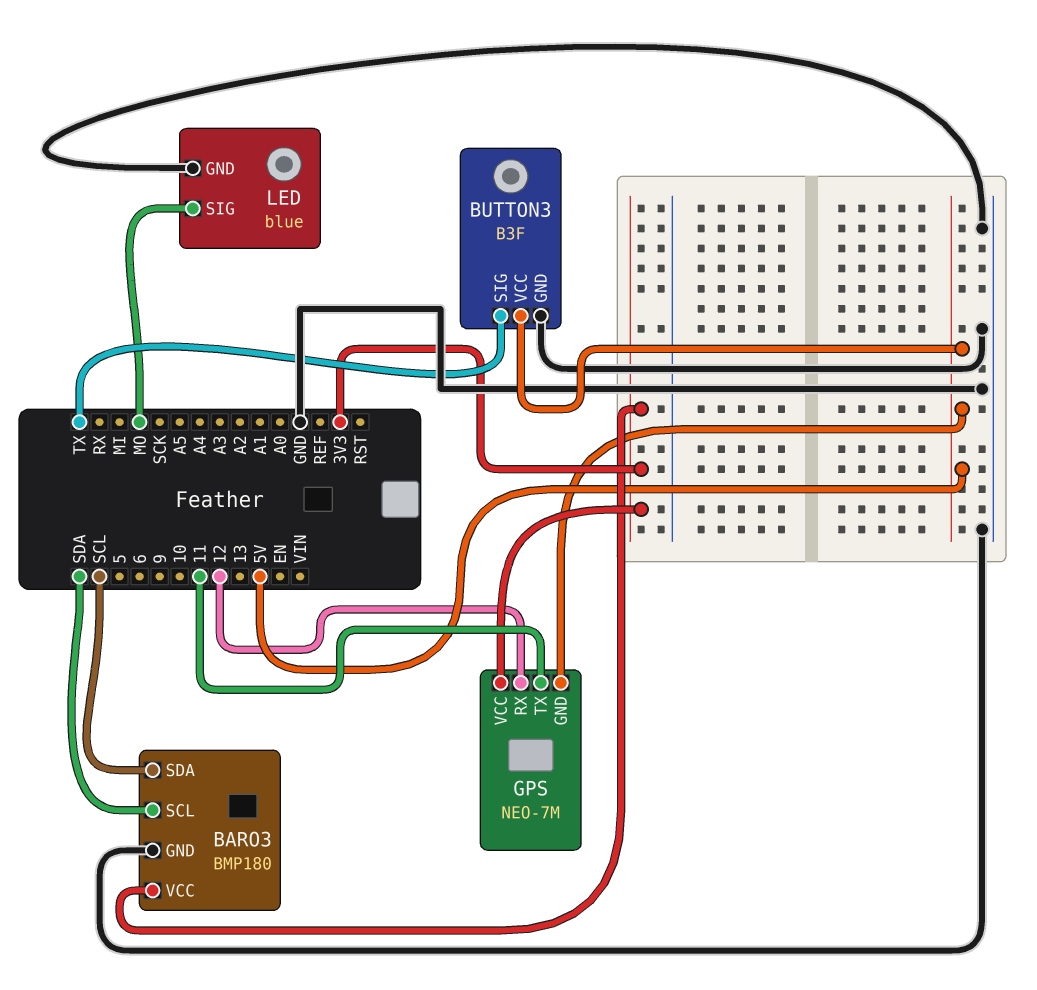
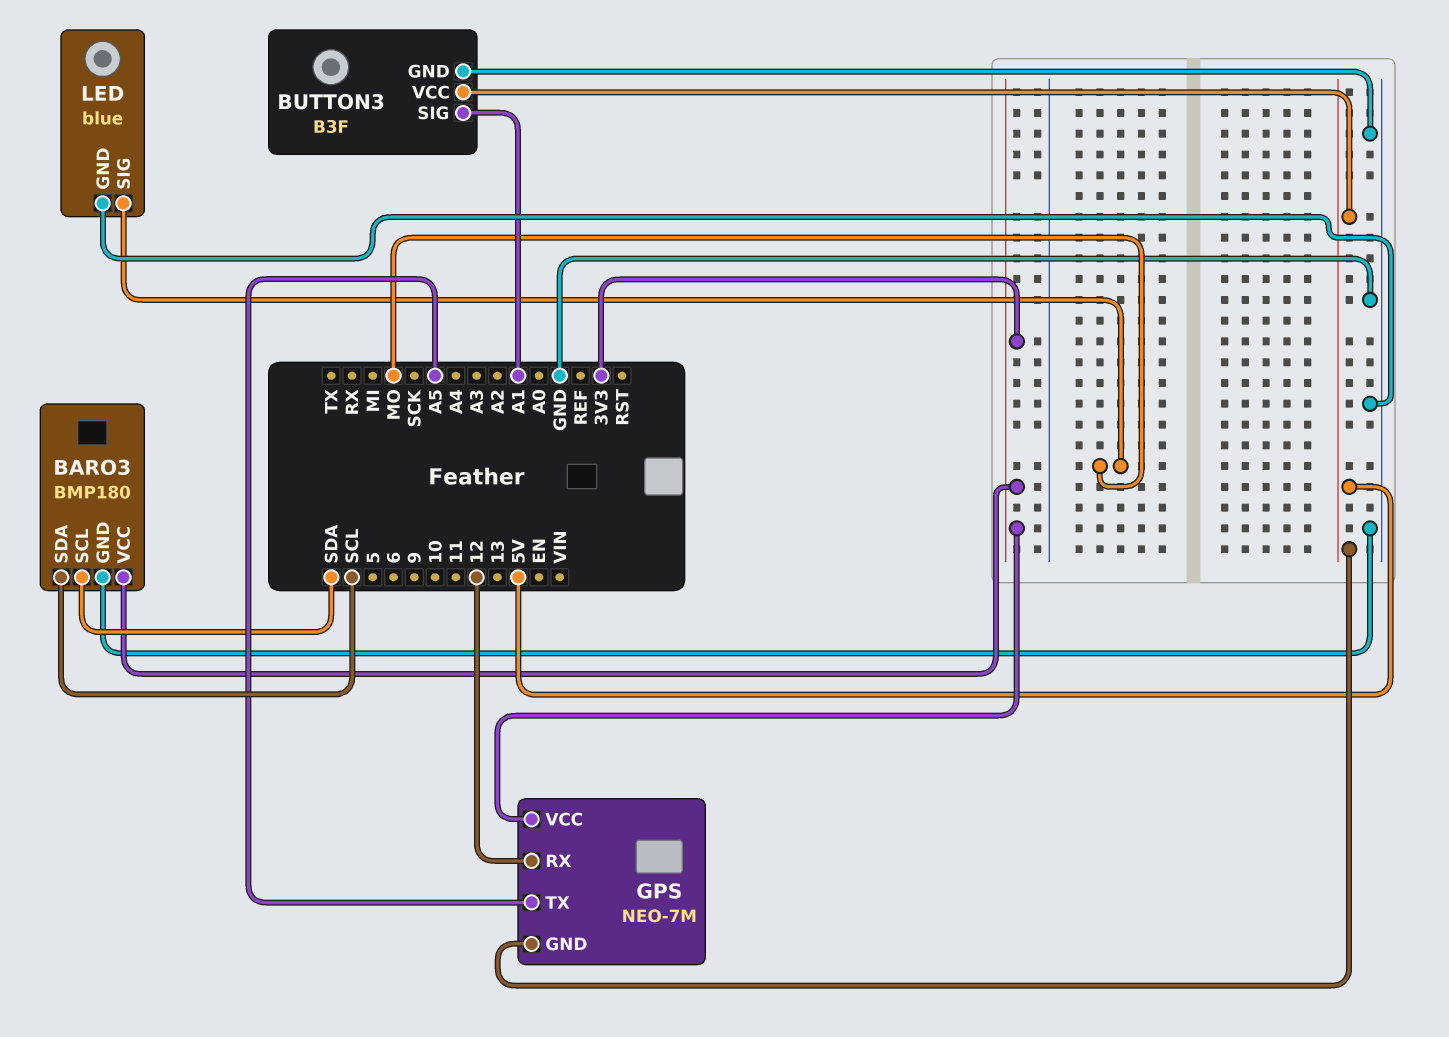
BUTTON3 pin SIG: TX -> A1
GPS pin TX: 11 -> A5

